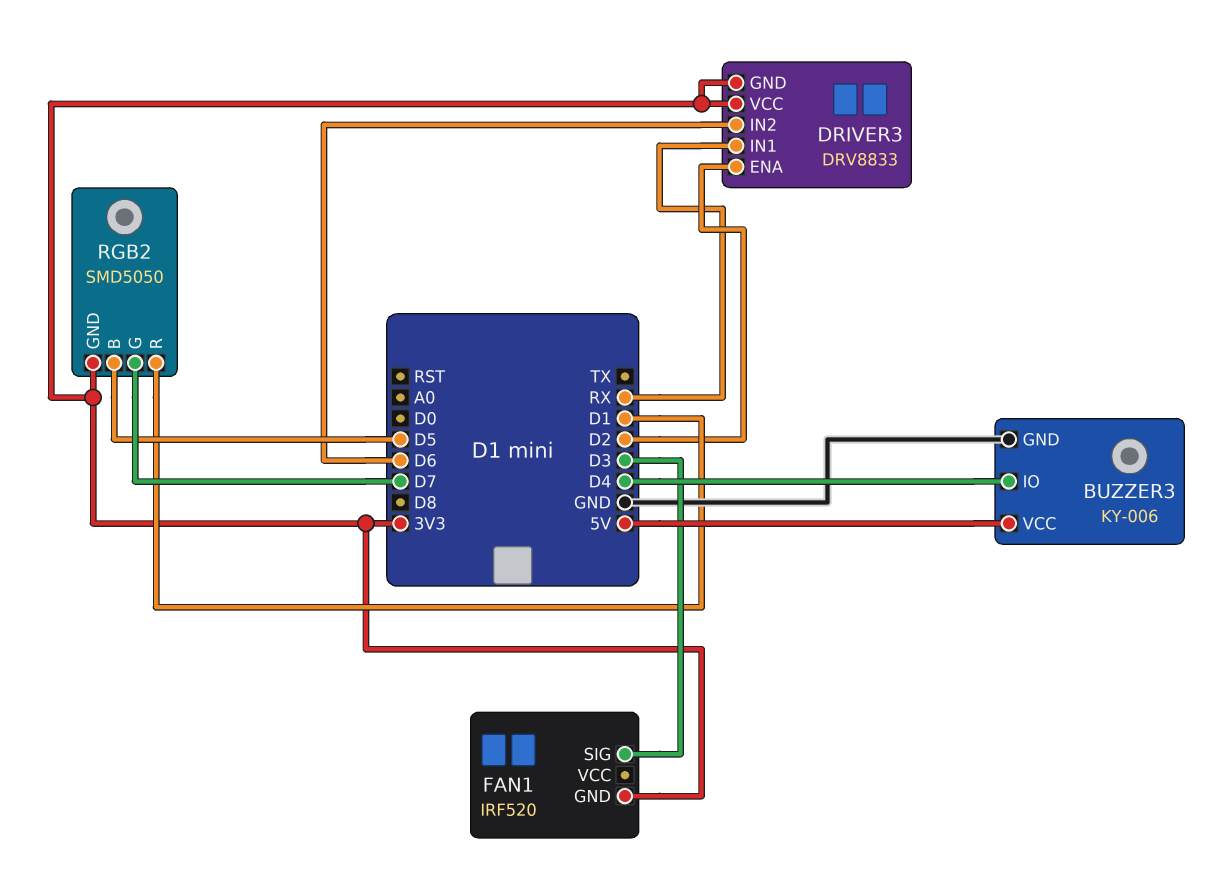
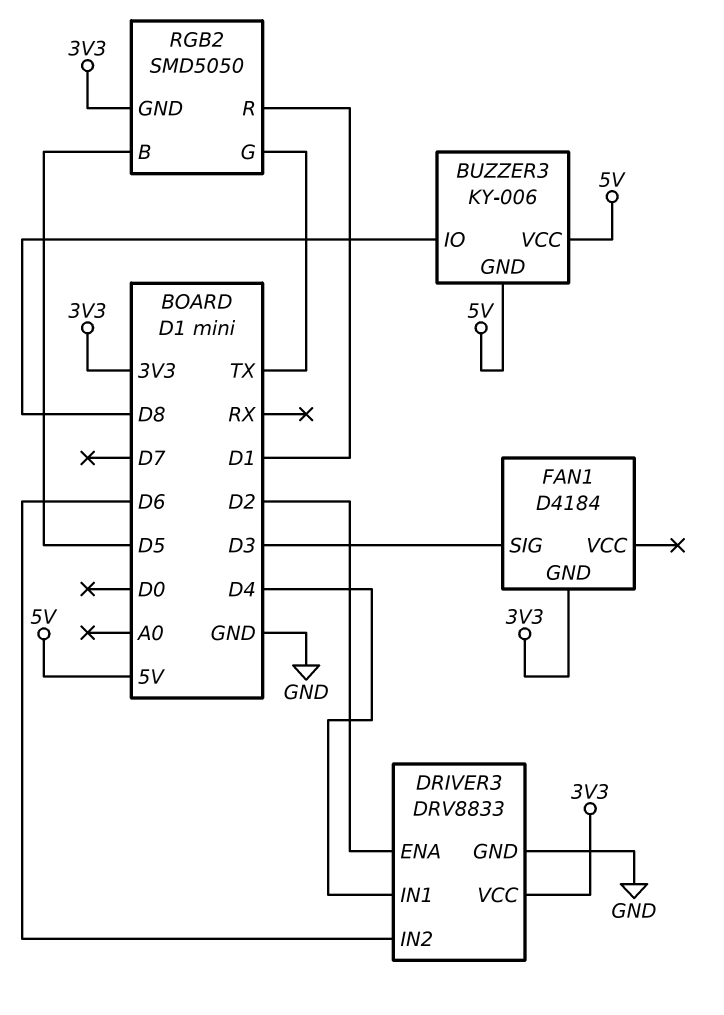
BUZZER3 pin GND: GND -> 5V
BUZZER3 pin IO: D4 -> D8
DRIVER3 pin GND: 3V3 -> GND
DRIVER3 pin IN1: RX -> D4
FAN1: IRF520 -> D4184
RGB2 pin G: D7 -> TX

